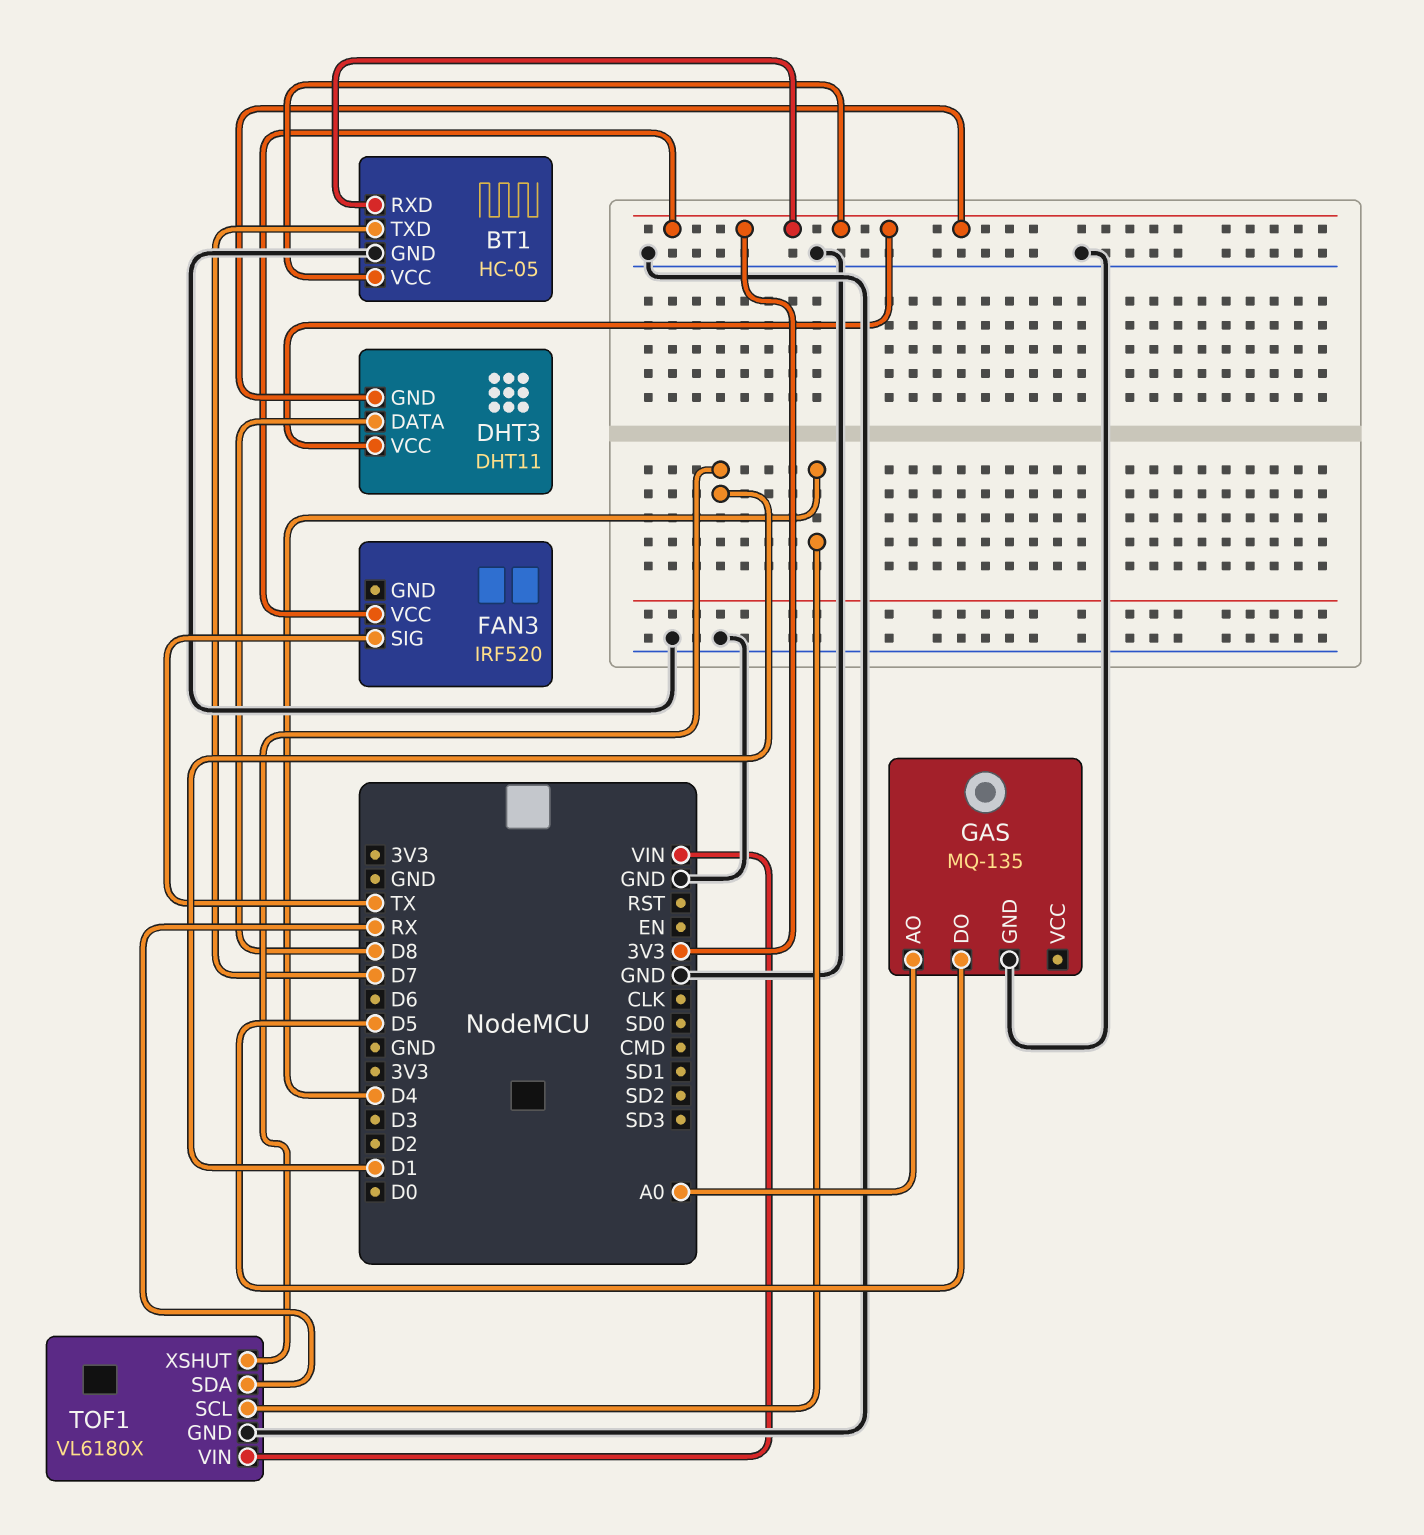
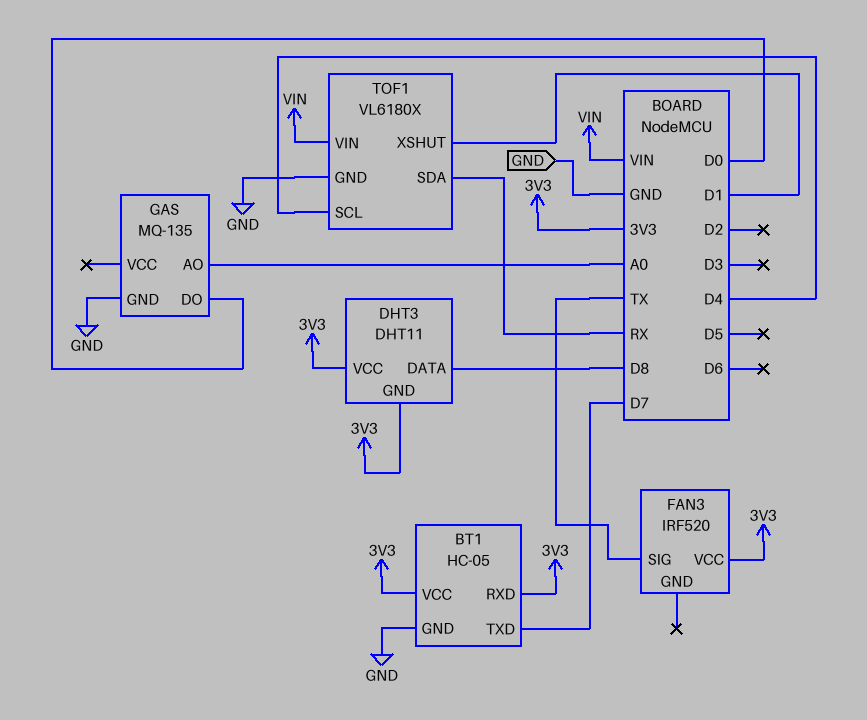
GAS pin DO: D5 -> D0

